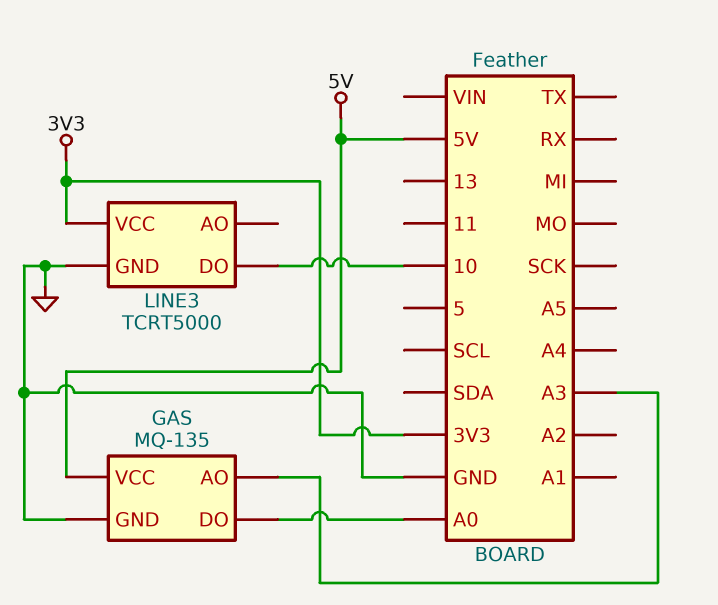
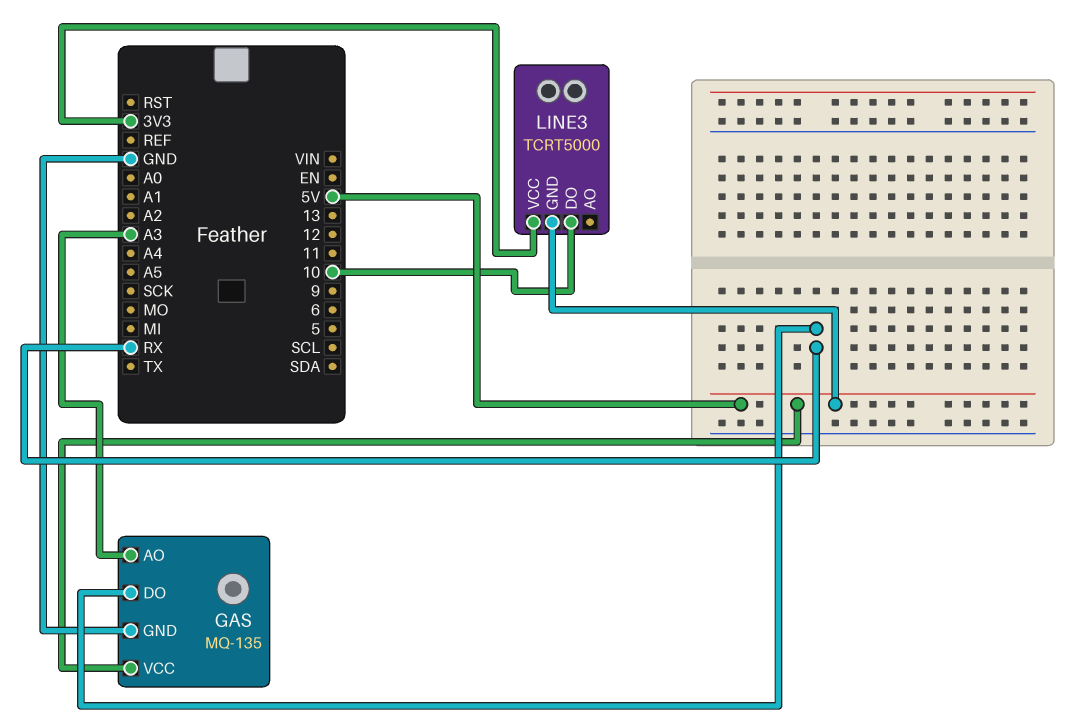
GAS pin DO: A0 -> RX
LINE3 pin GND: GND -> 5V

